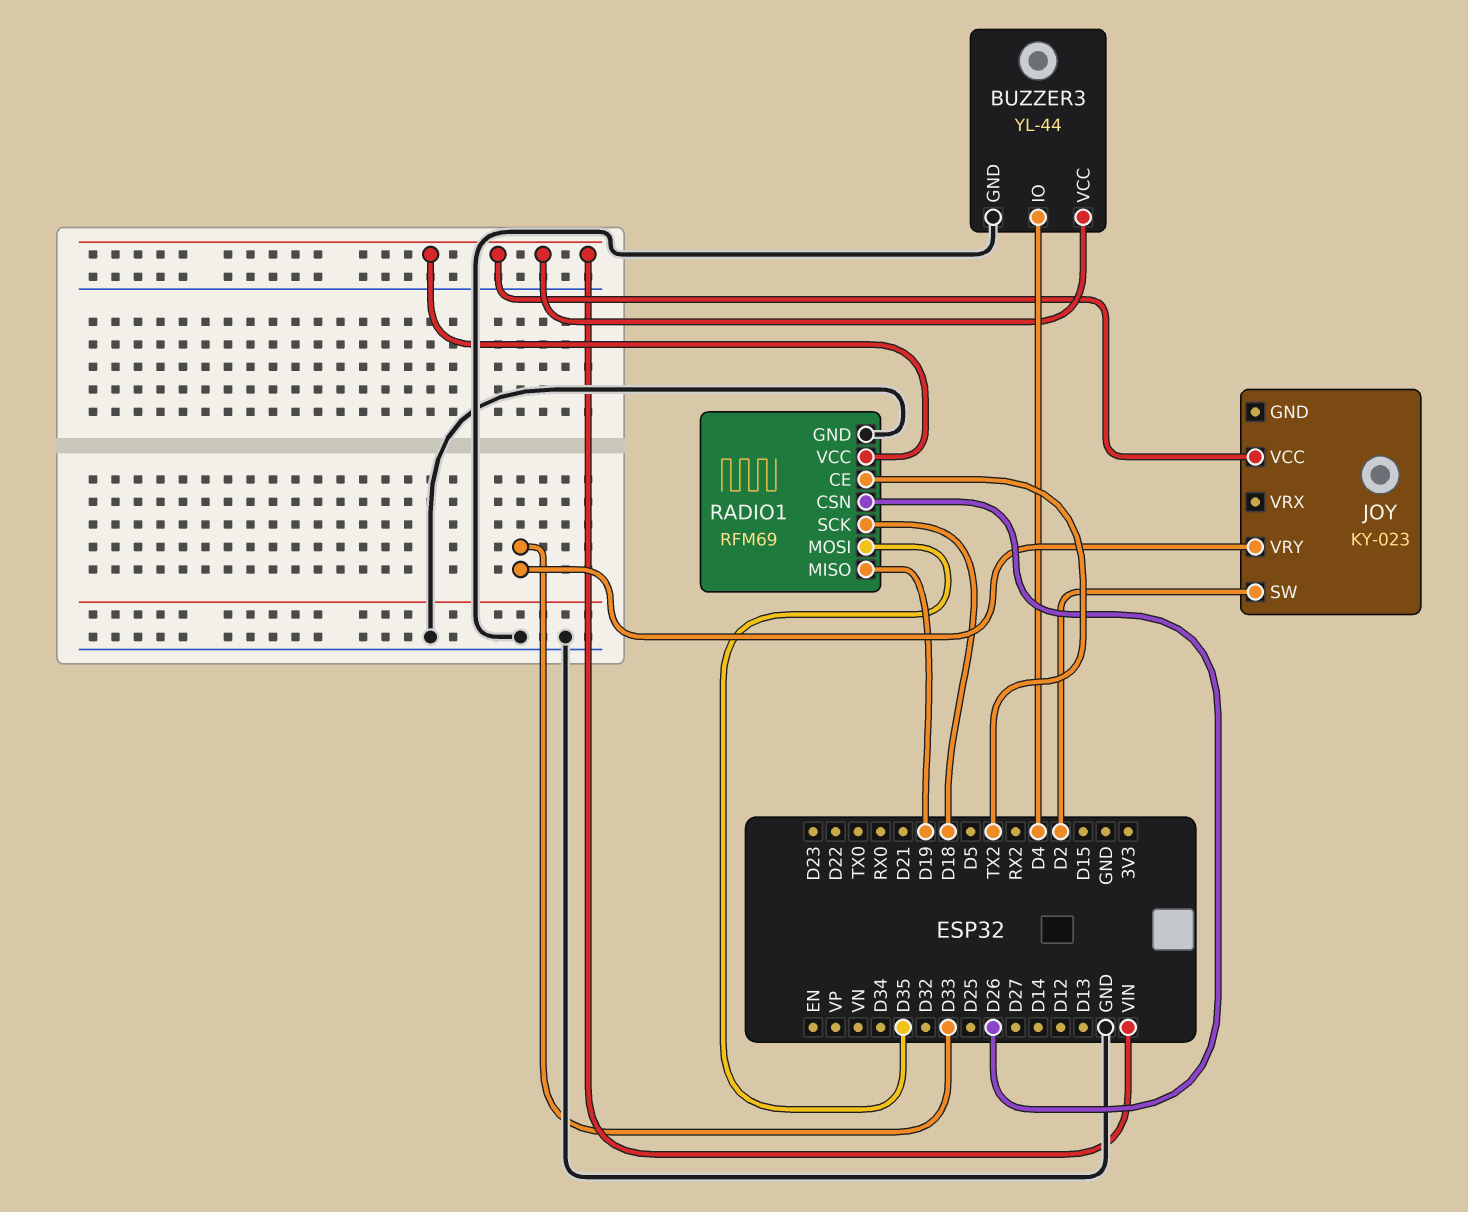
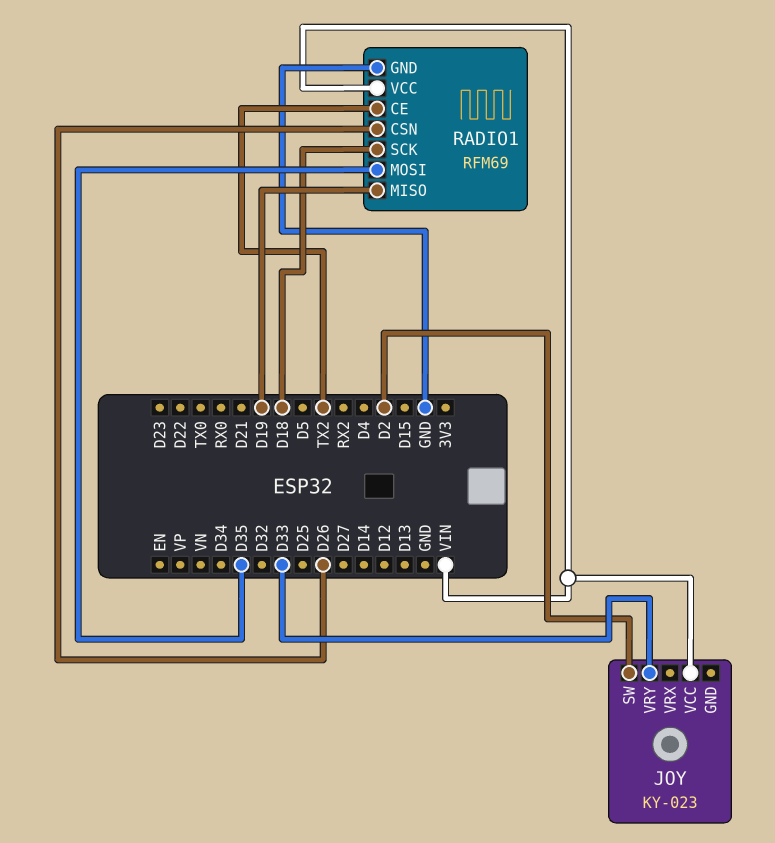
BUZZER3: YL-44 -> none
BUZZER3 pin GND: GND -> none
BUZZER3 pin IO: D4 -> none
BUZZER3 pin VCC: VIN -> none

